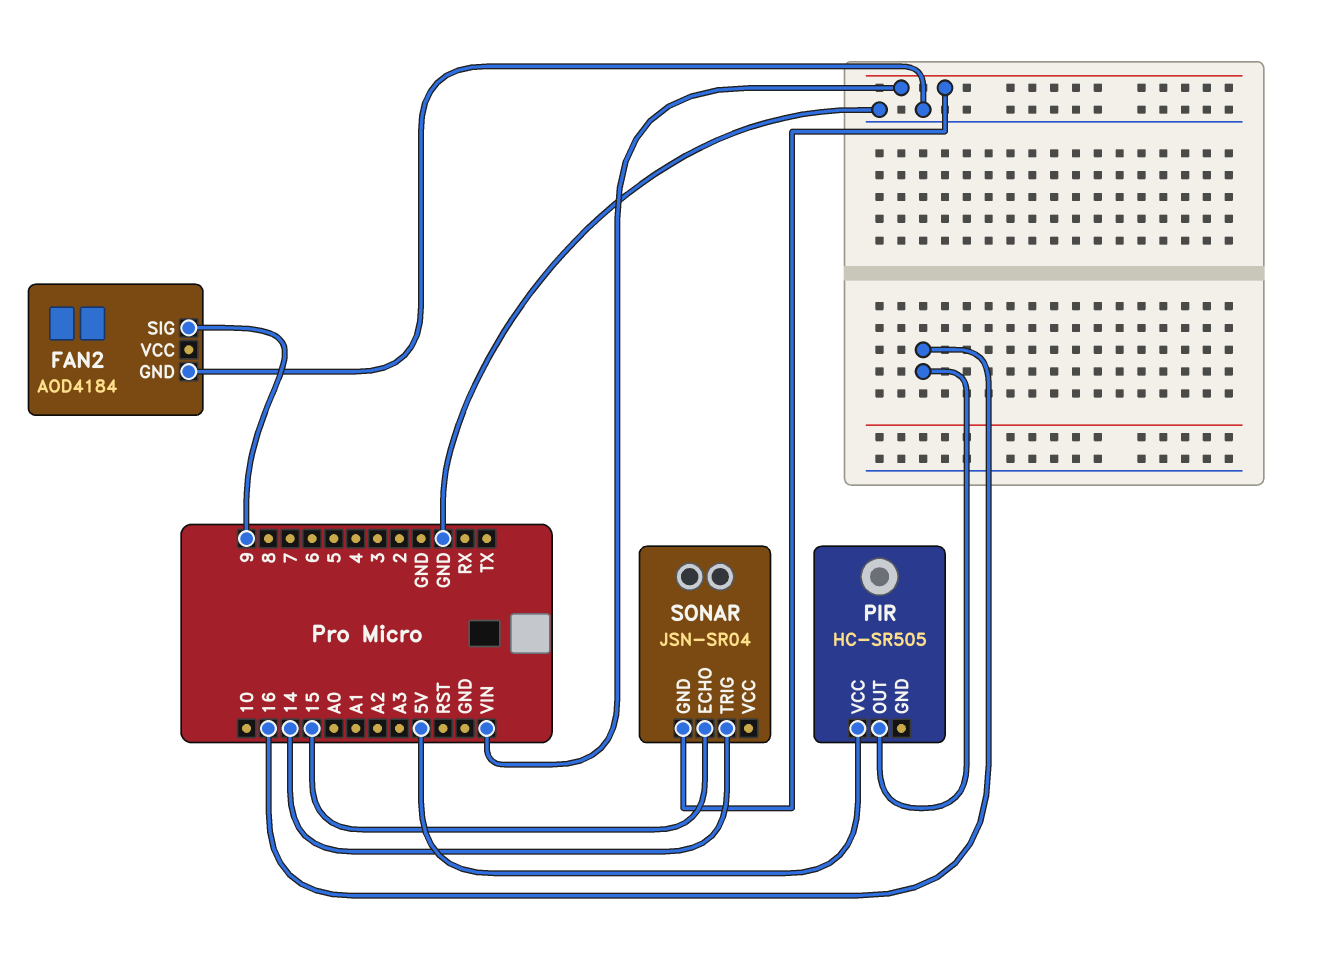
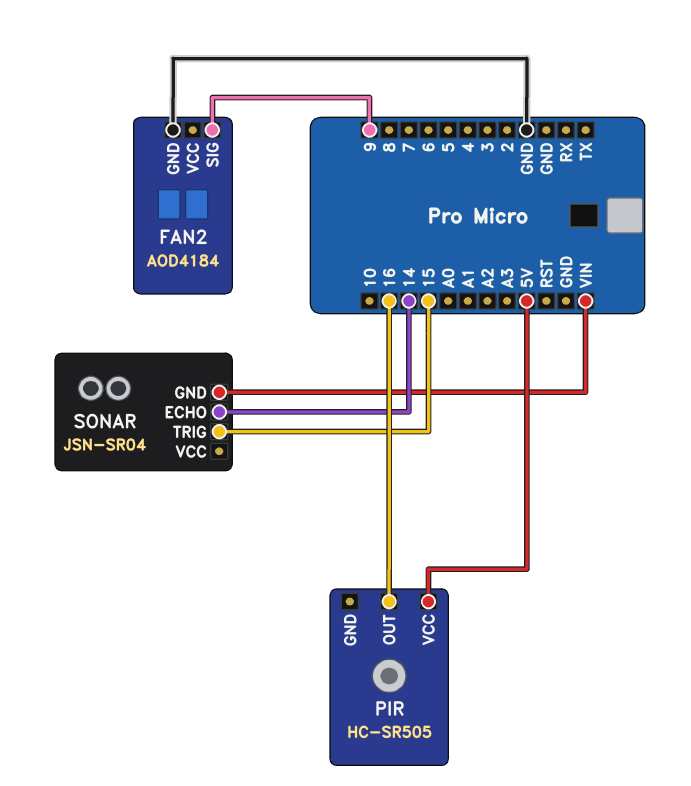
SONAR pin ECHO: 15 -> 14
SONAR pin TRIG: 14 -> 15

